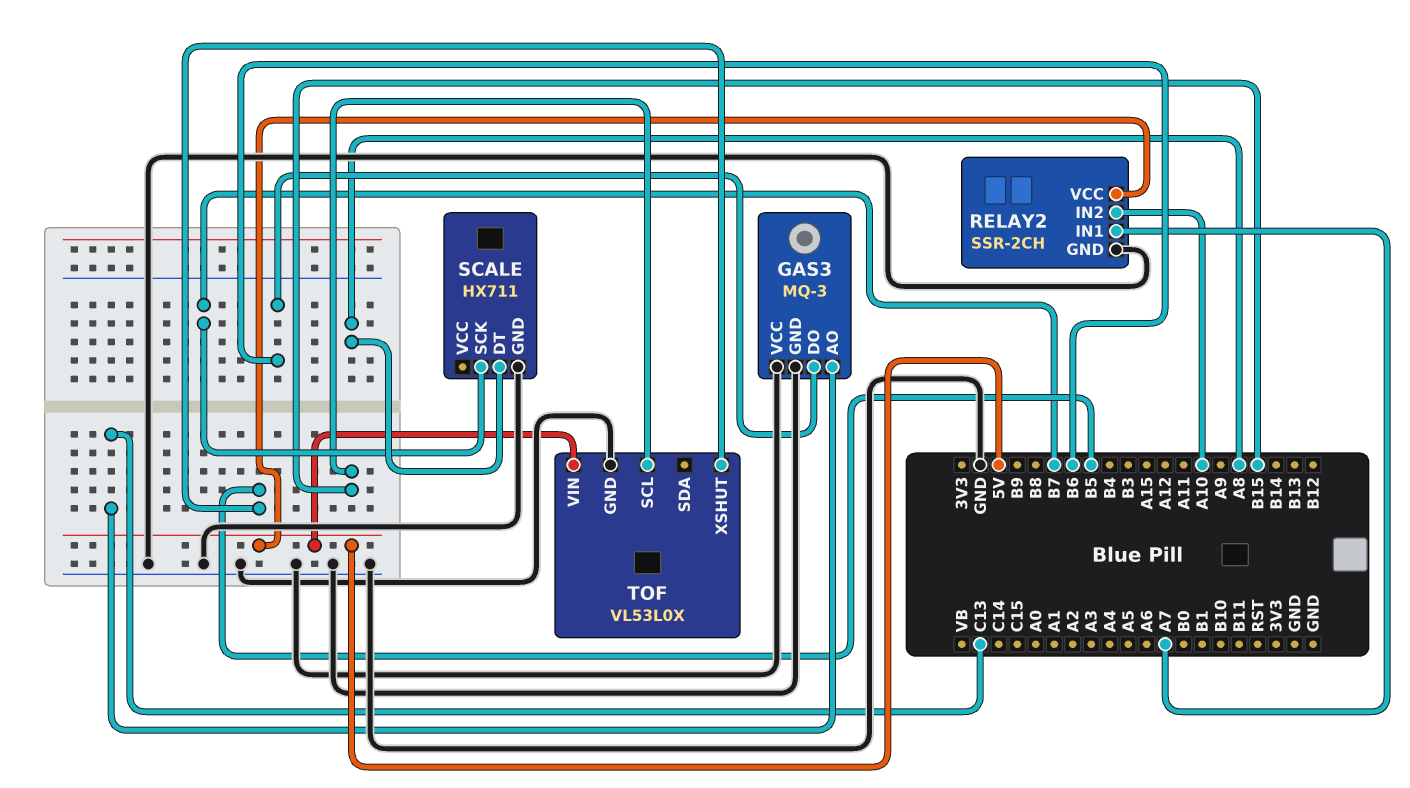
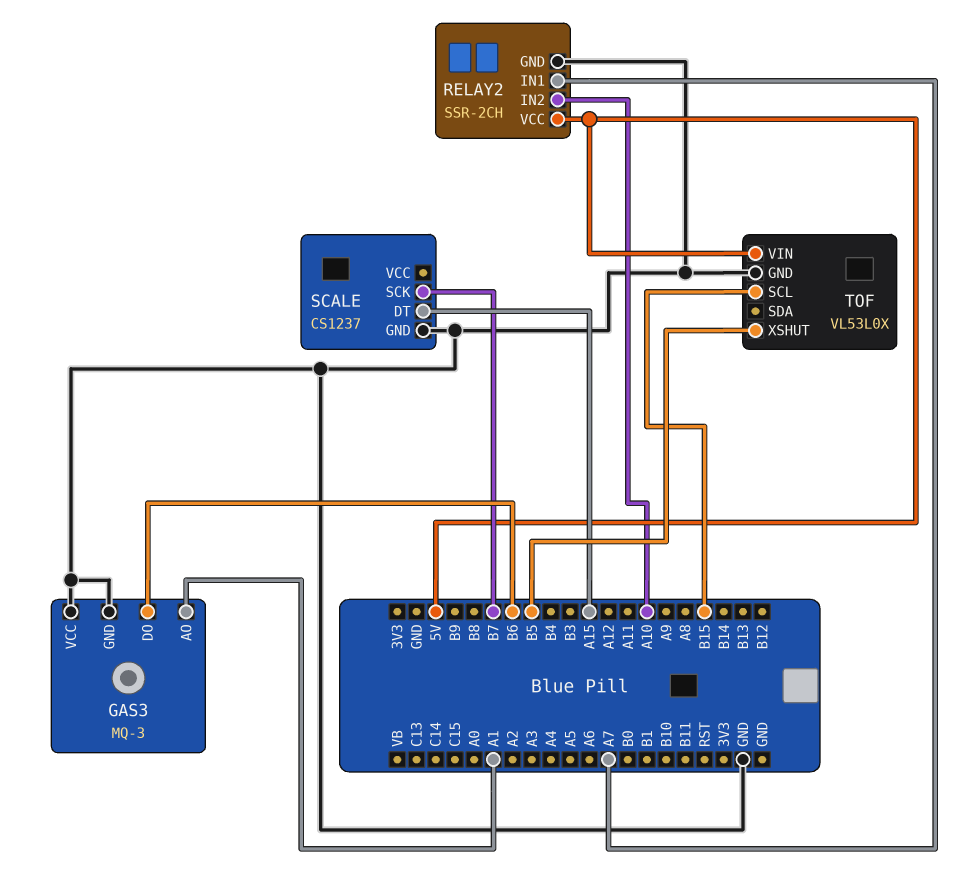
GAS3 pin AO: C13 -> A1
SCALE: HX711 -> CS1237
SCALE pin DT: A8 -> A15

